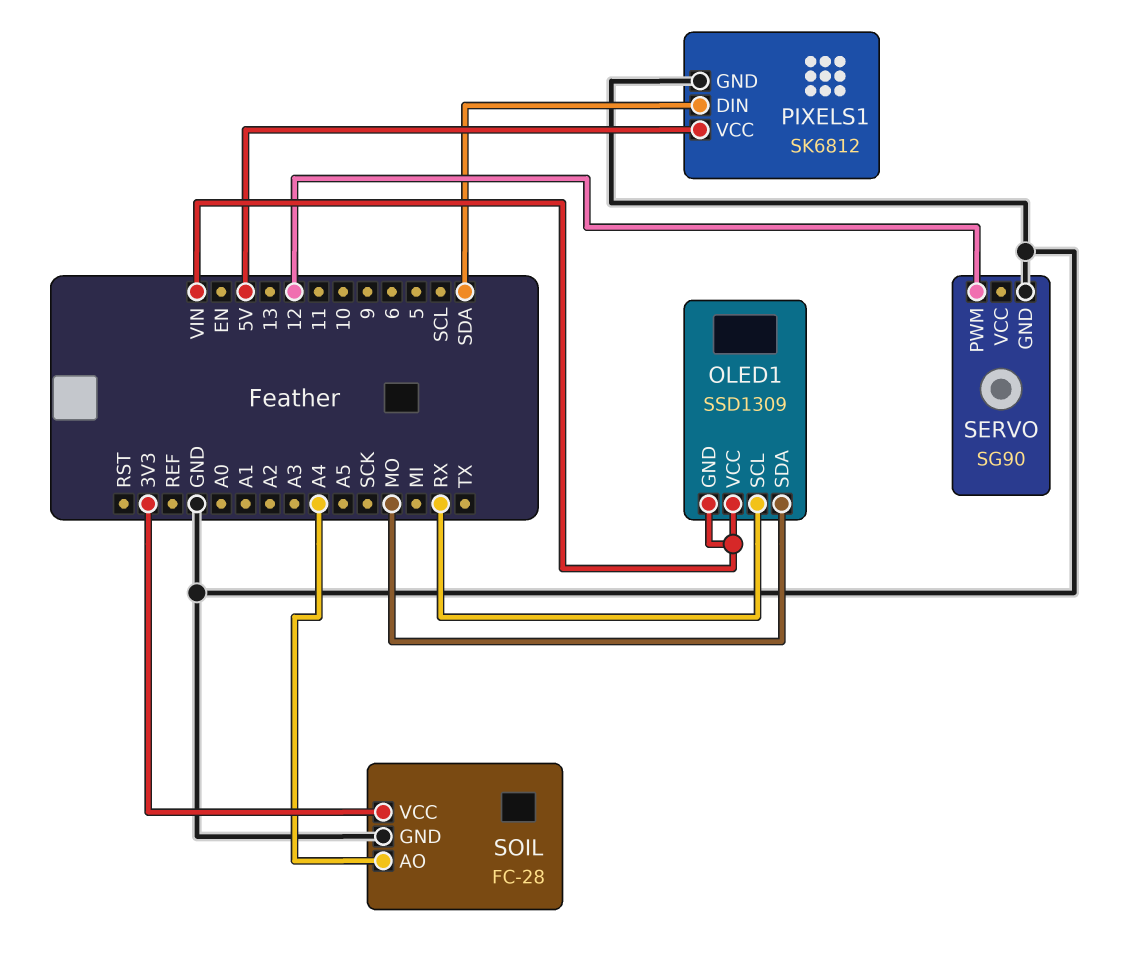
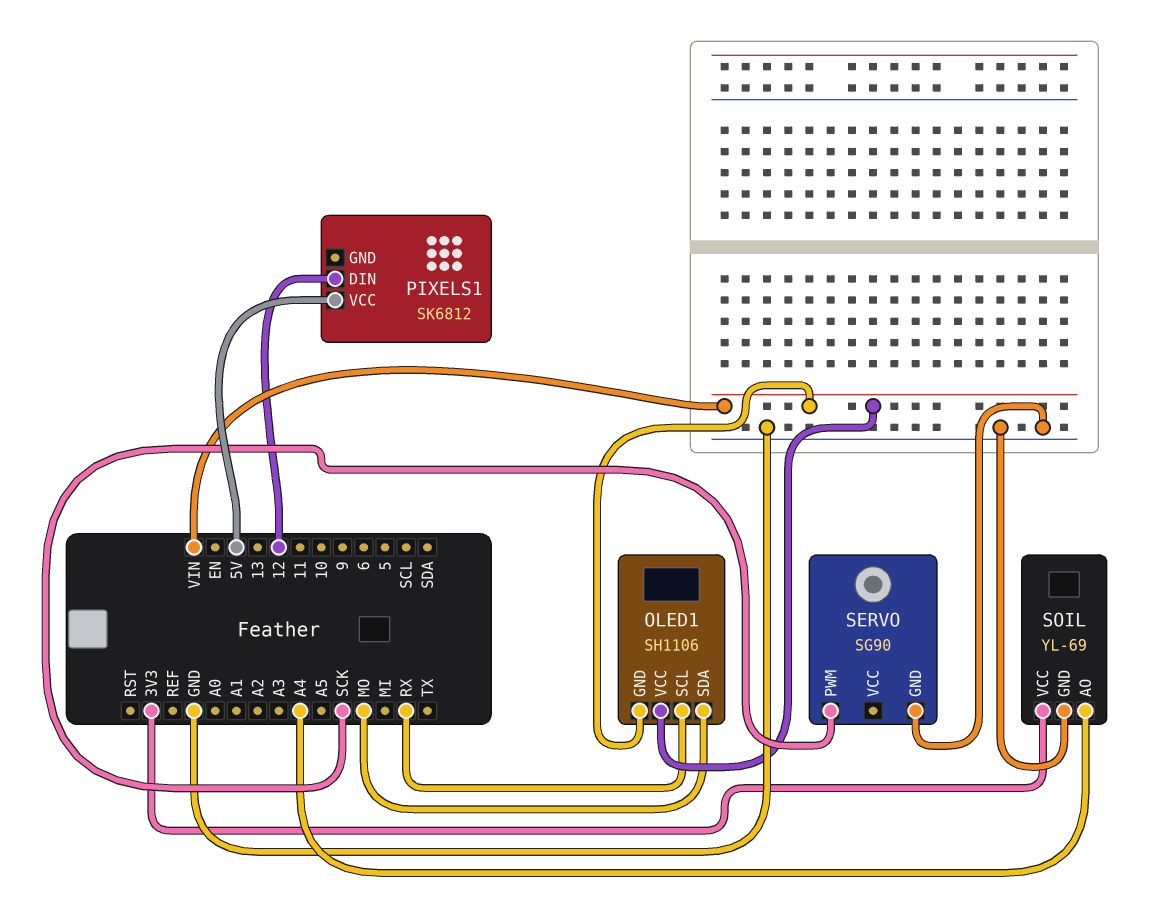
OLED1: SSD1309 -> SH1106
PIXELS1 pin DIN: SDA -> 12
PIXELS1 pin GND: GND -> none
SERVO pin PWM: 12 -> SCK
SOIL: FC-28 -> YL-69

